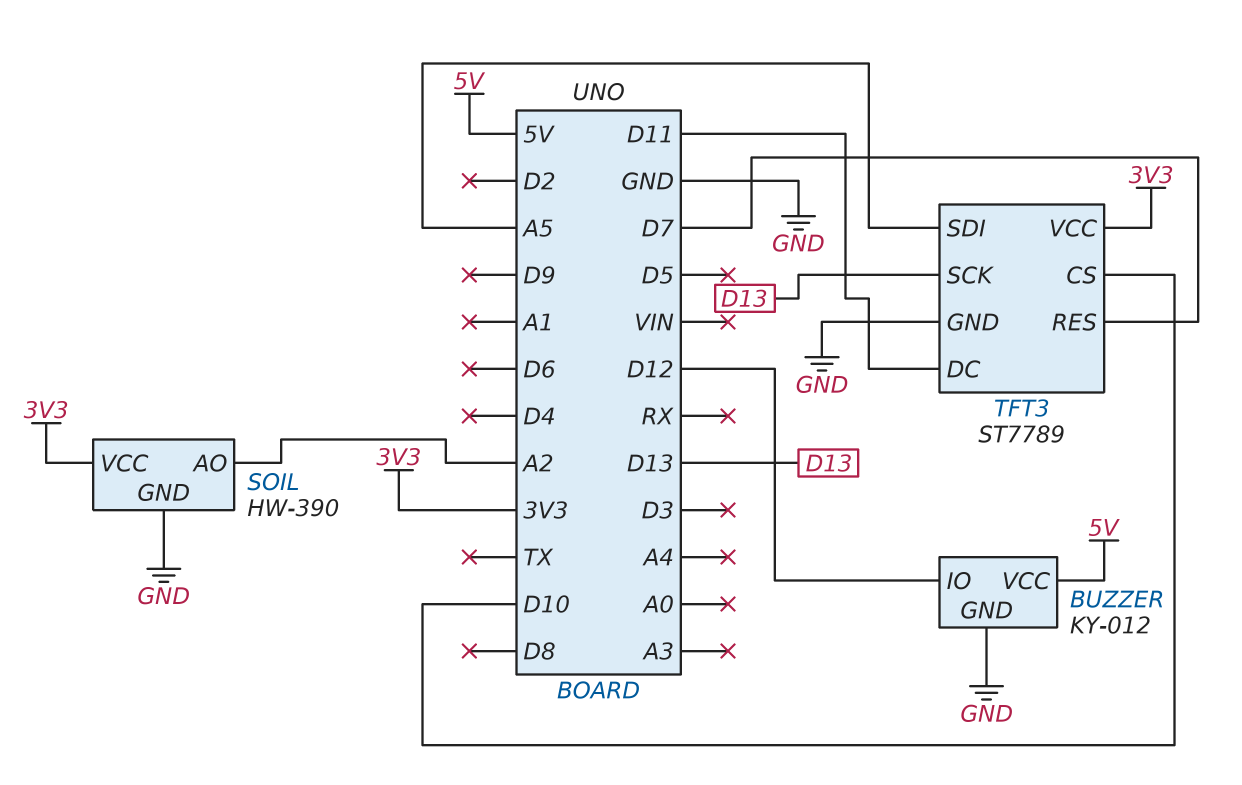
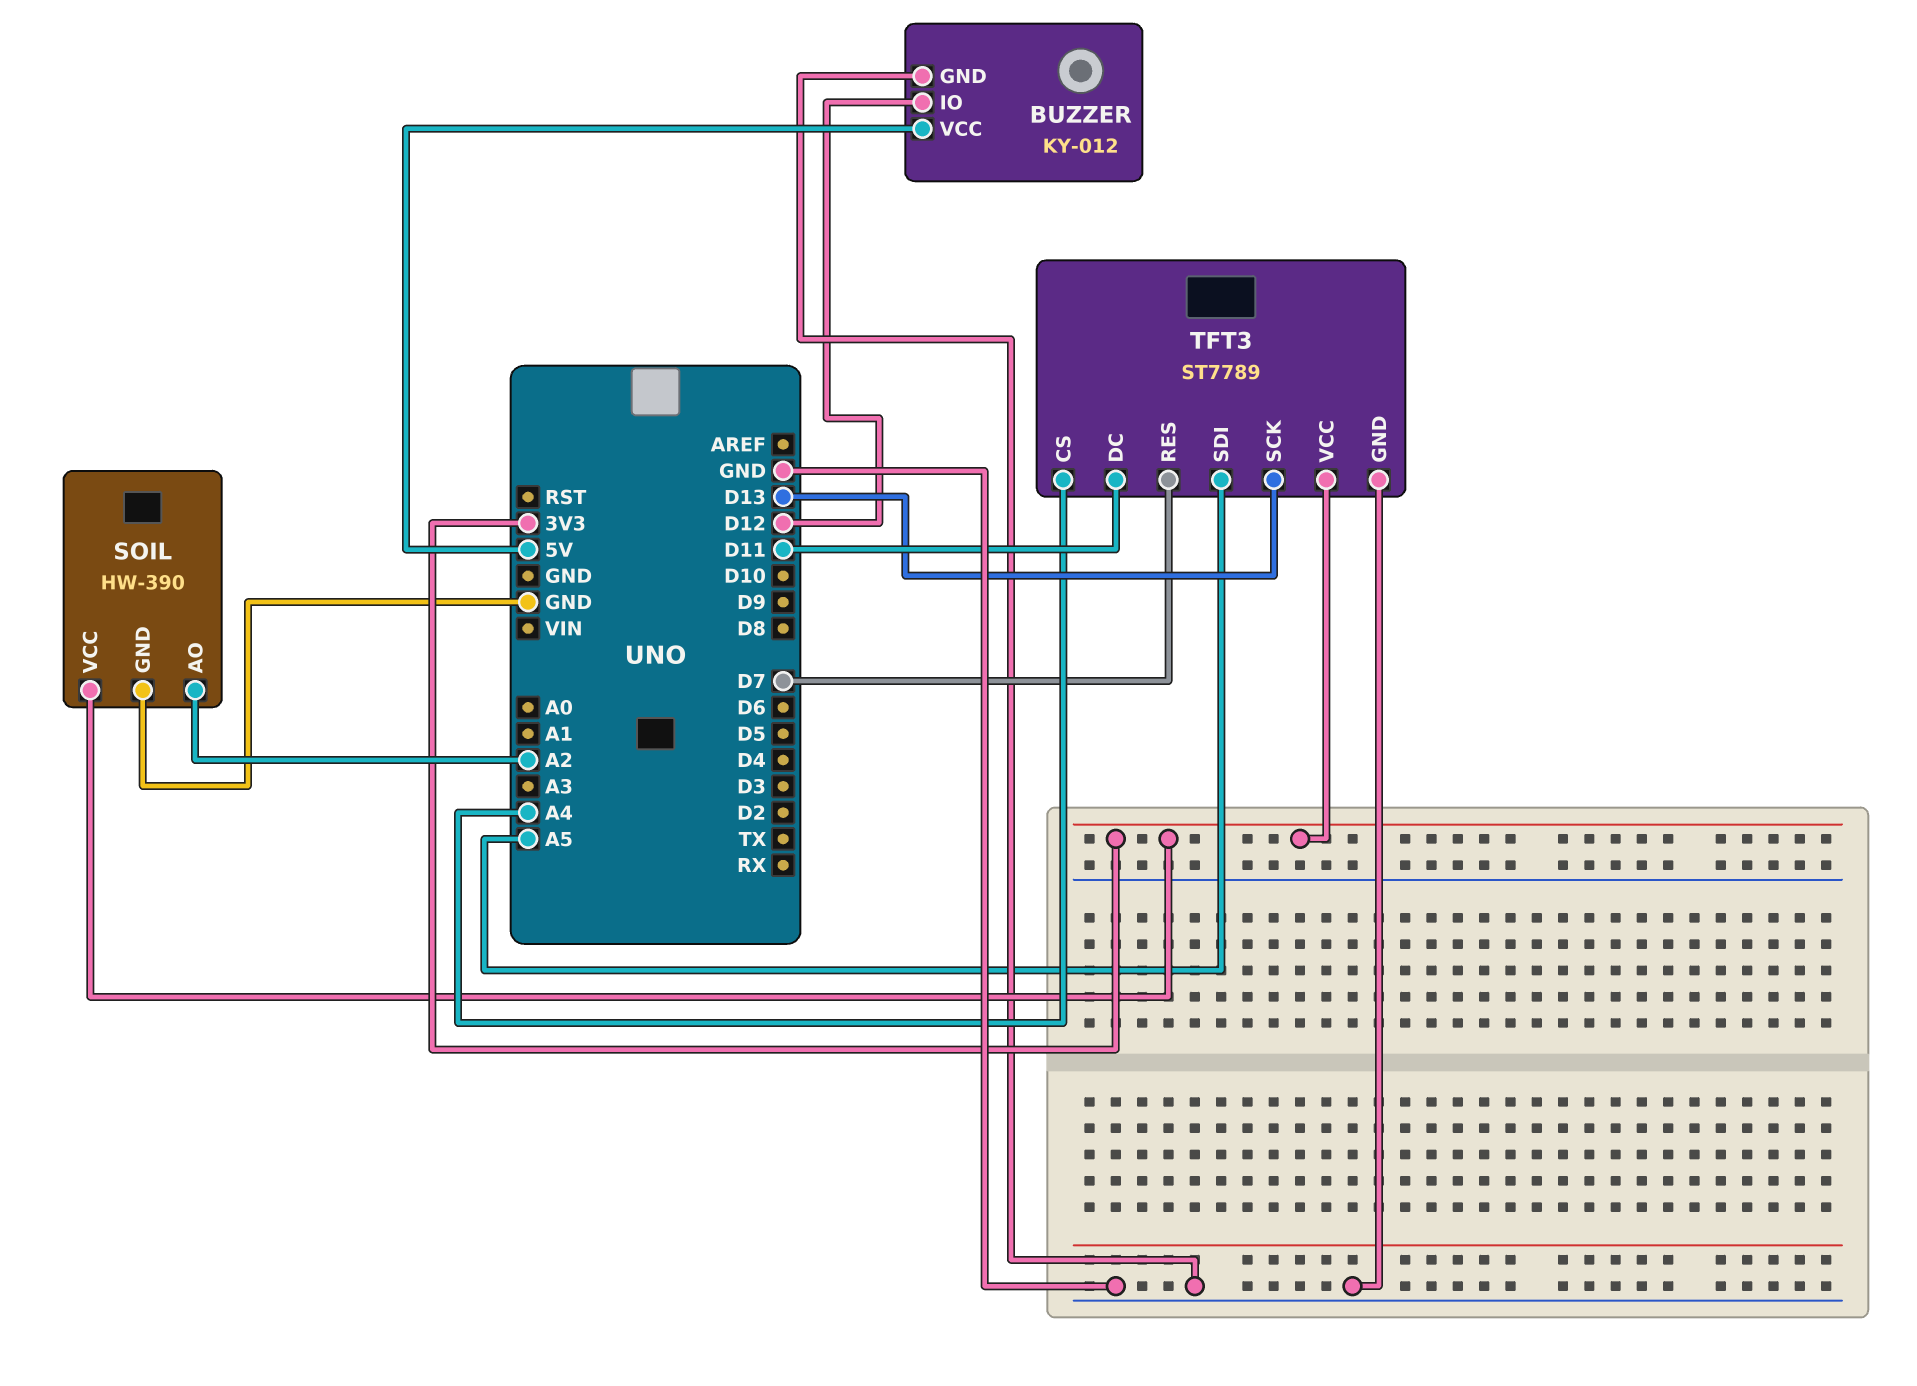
TFT3 pin CS: D10 -> A4

